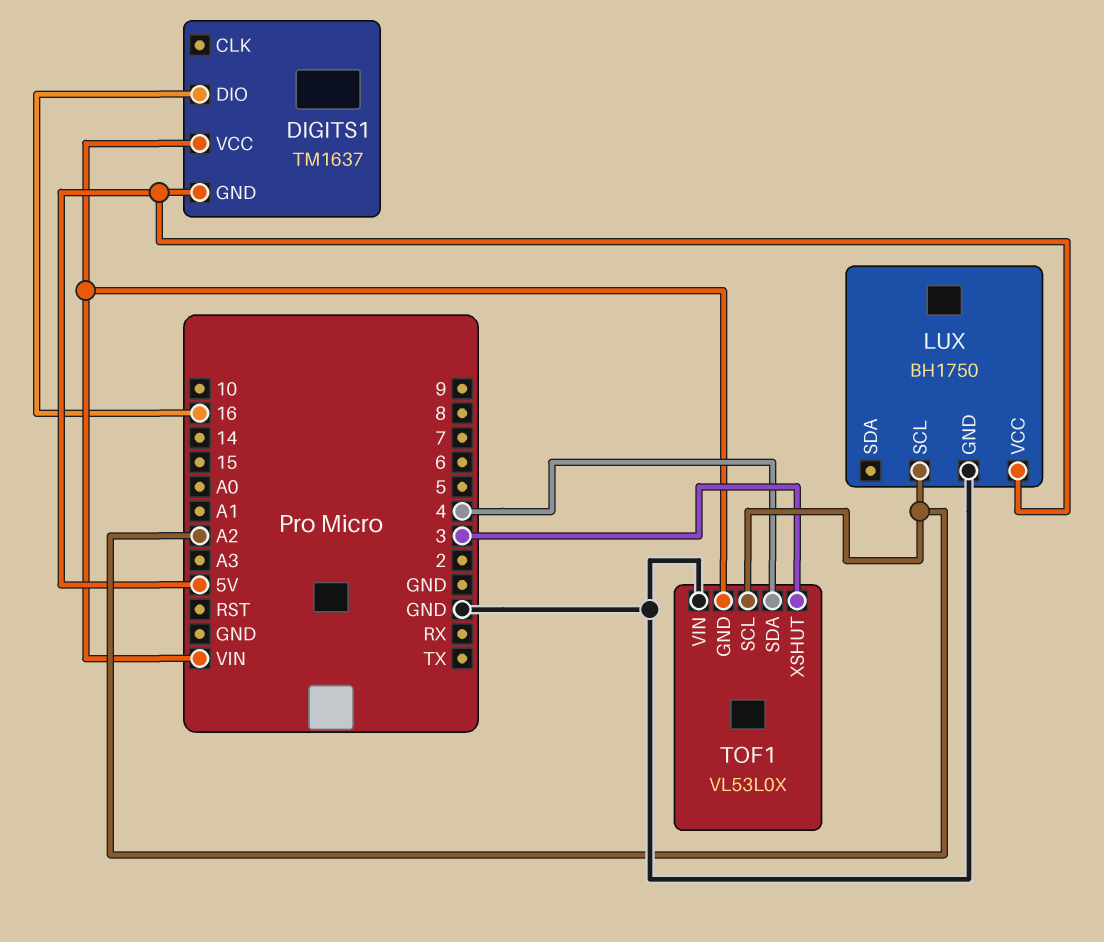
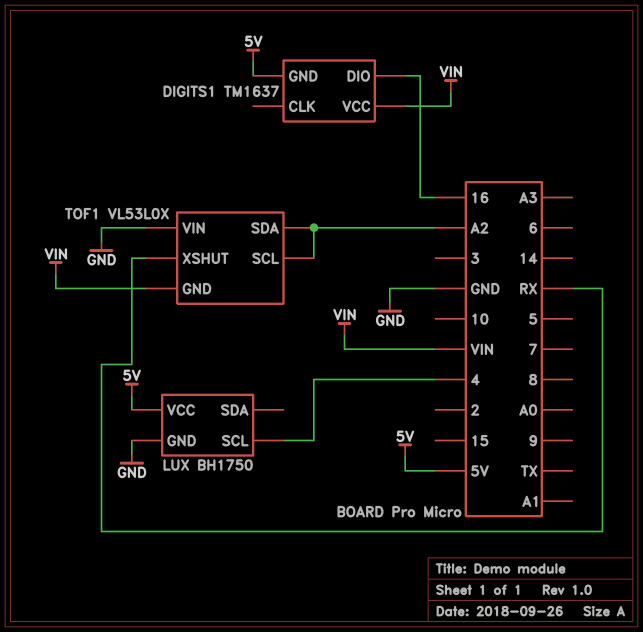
LUX pin SCL: A2 -> 4
TOF1 pin SDA: 4 -> A2
TOF1 pin XSHUT: 3 -> RX

